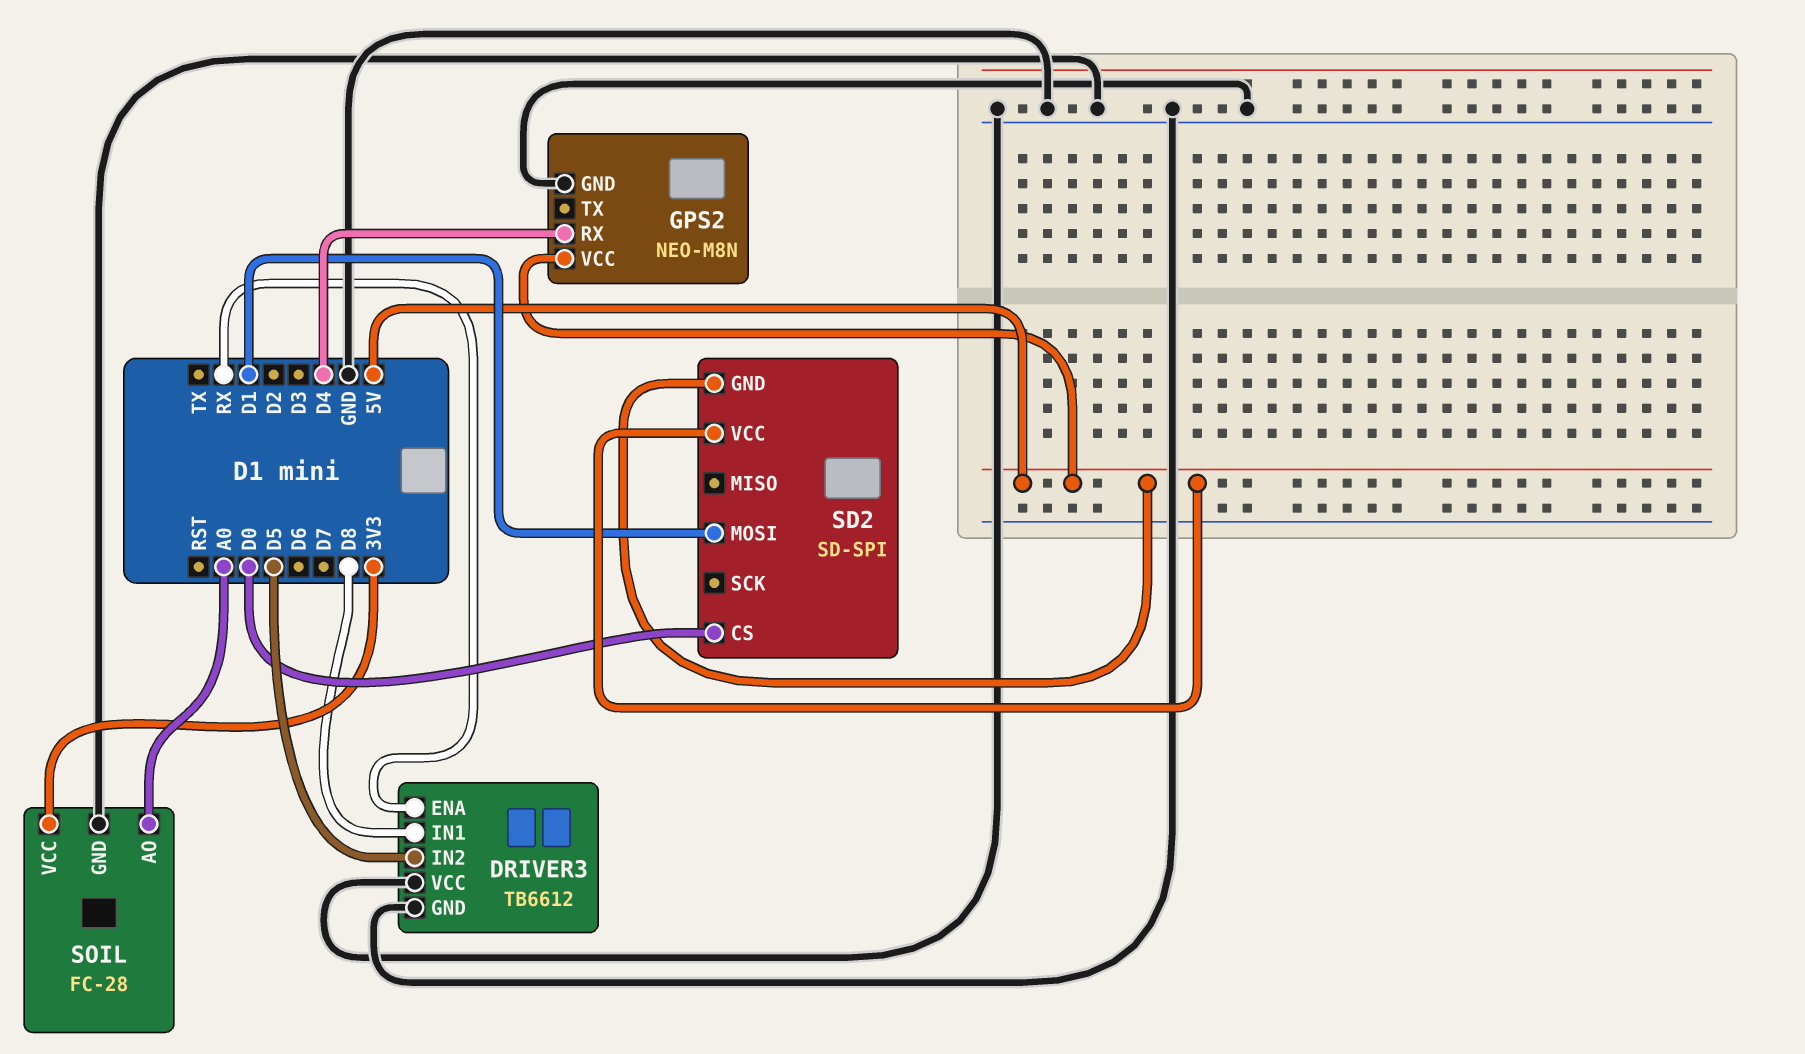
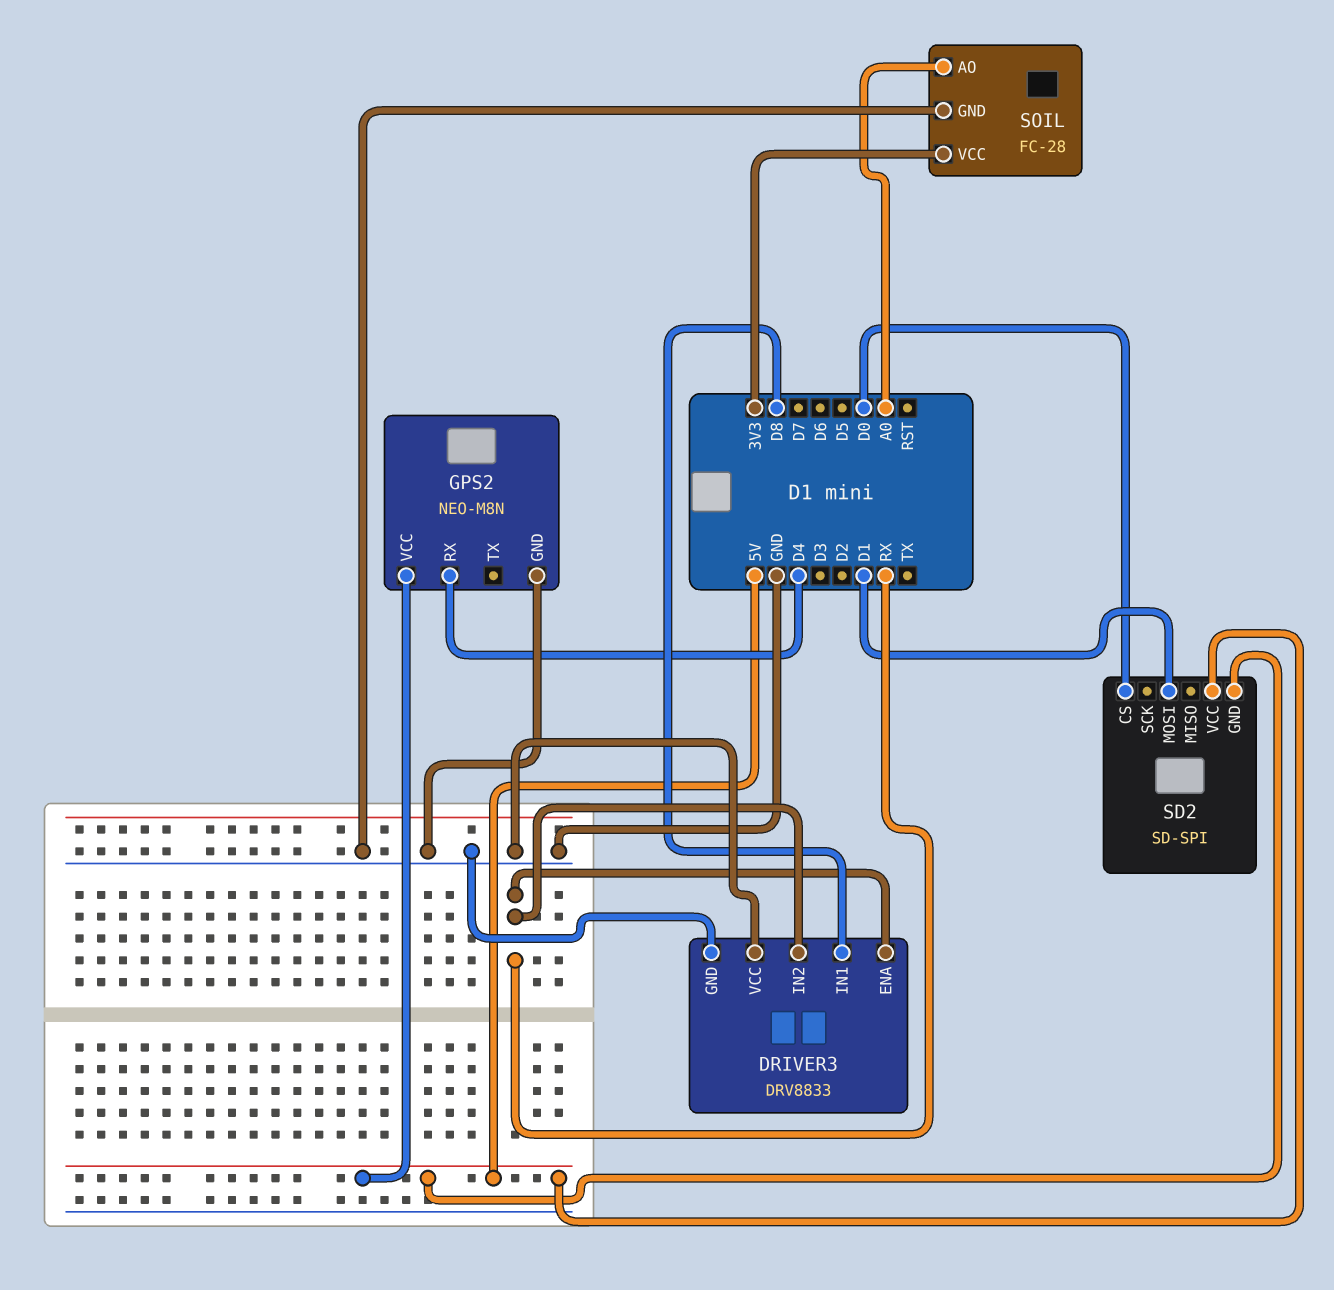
DRIVER3: TB6612 -> DRV8833
DRIVER3 pin IN2: D5 -> RX

